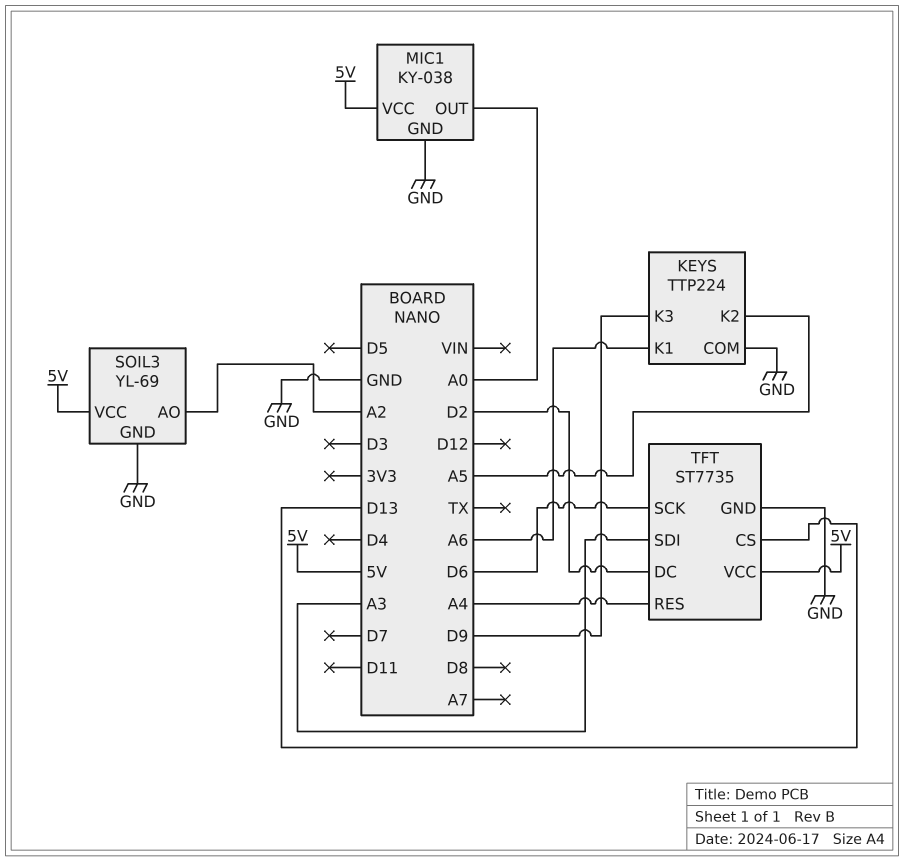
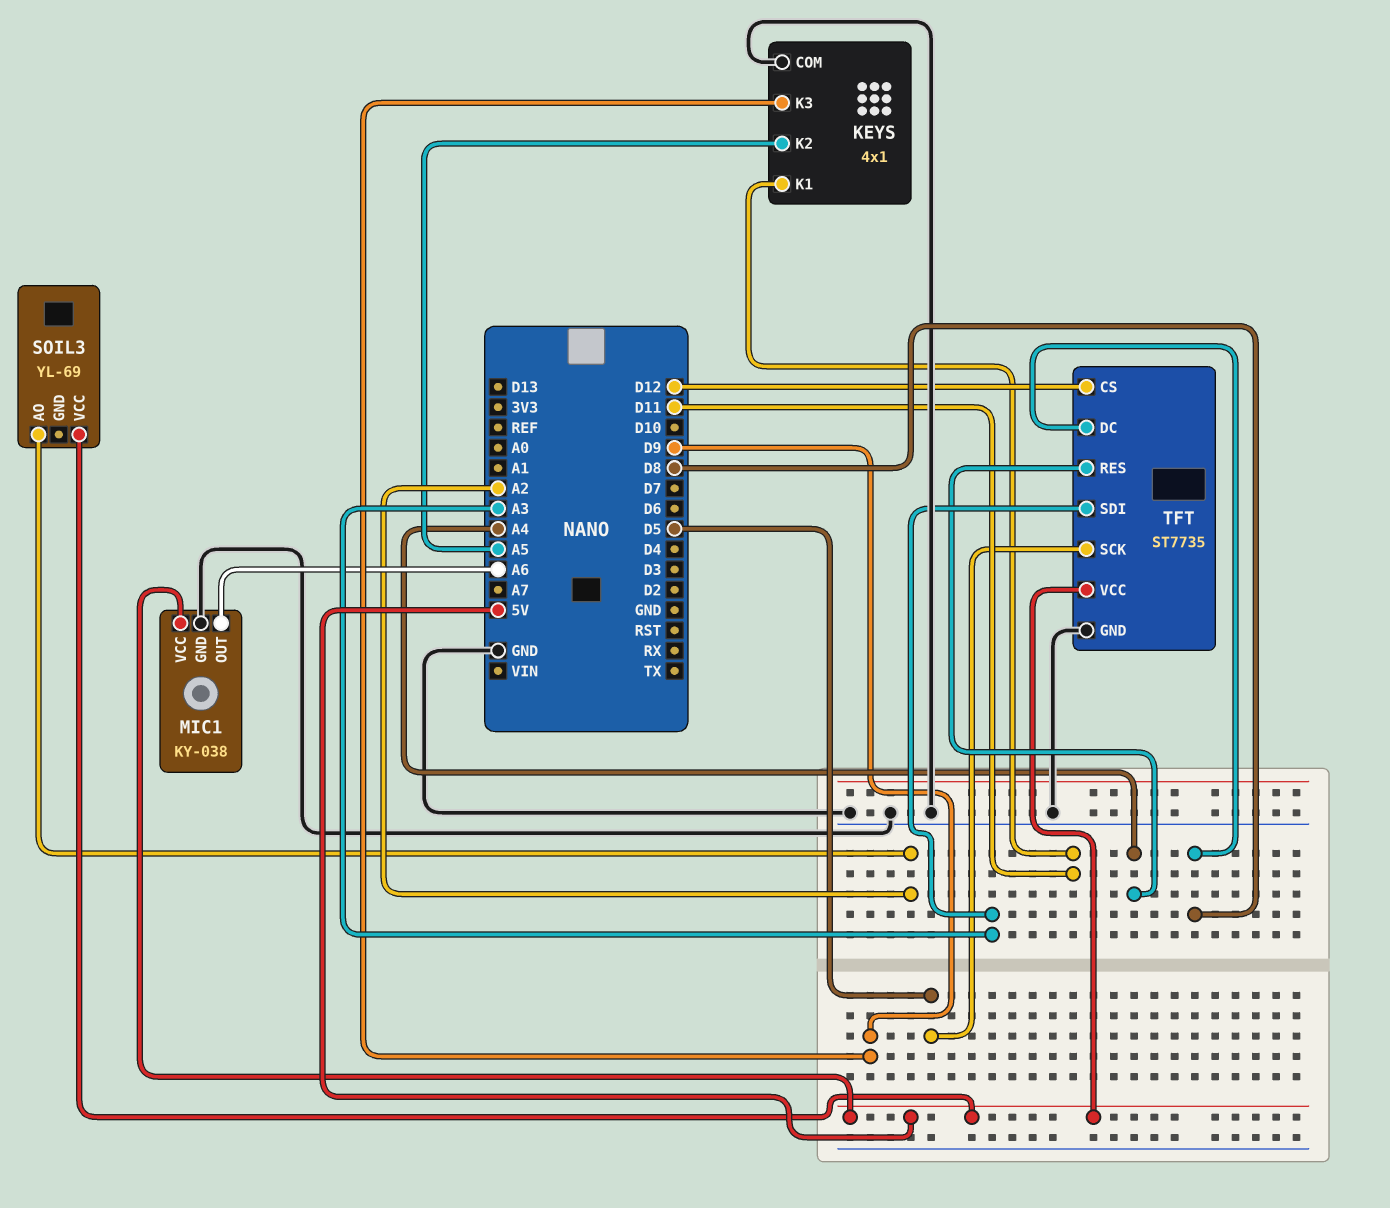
KEYS: TTP224 -> 4x1
KEYS pin K1: A6 -> D11
MIC1 pin OUT: A0 -> A6
SOIL3 pin GND: GND -> none
TFT pin CS: D13 -> D12
TFT pin DC: D2 -> D8
TFT pin SCK: D6 -> D5

